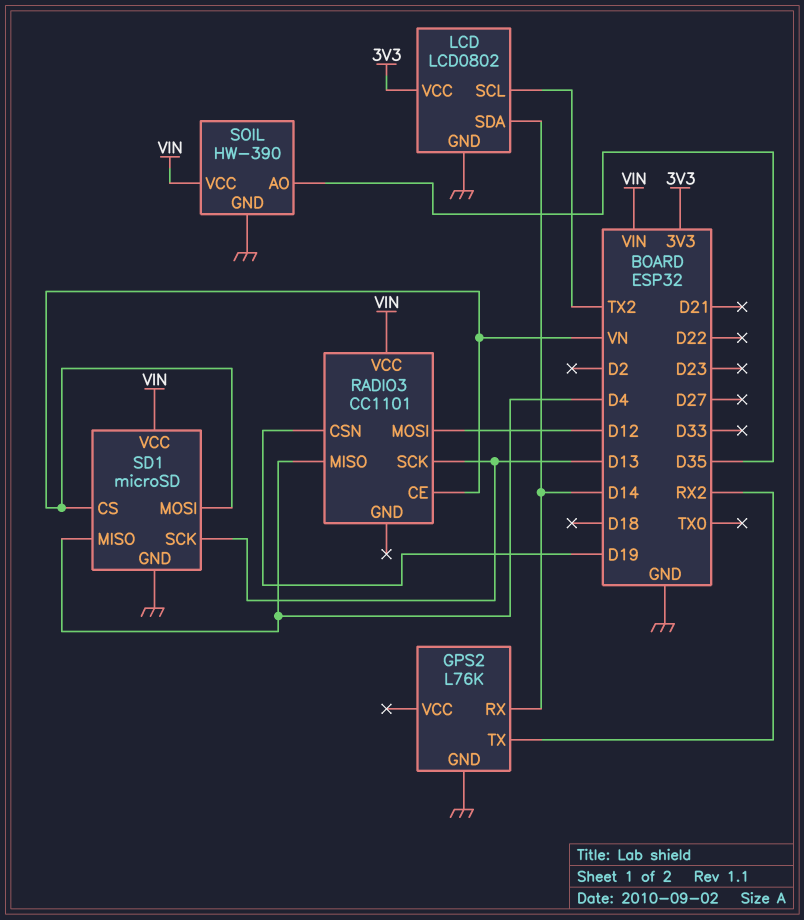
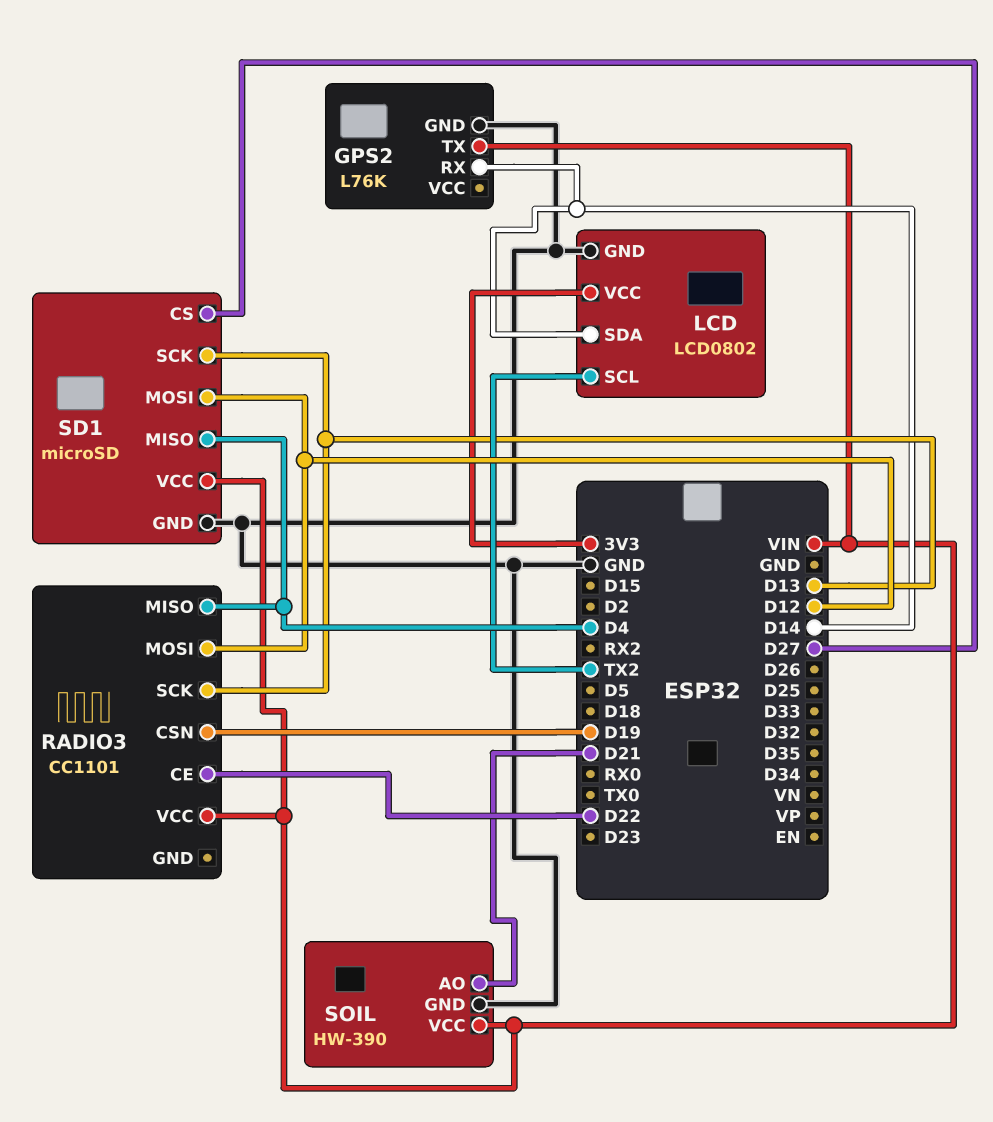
GPS2 pin TX: RX2 -> VIN
RADIO3 pin CE: VN -> D22
SD1 pin CS: VN -> D27
SD1 pin MOSI: VN -> D12
SOIL pin AO: D35 -> D21

